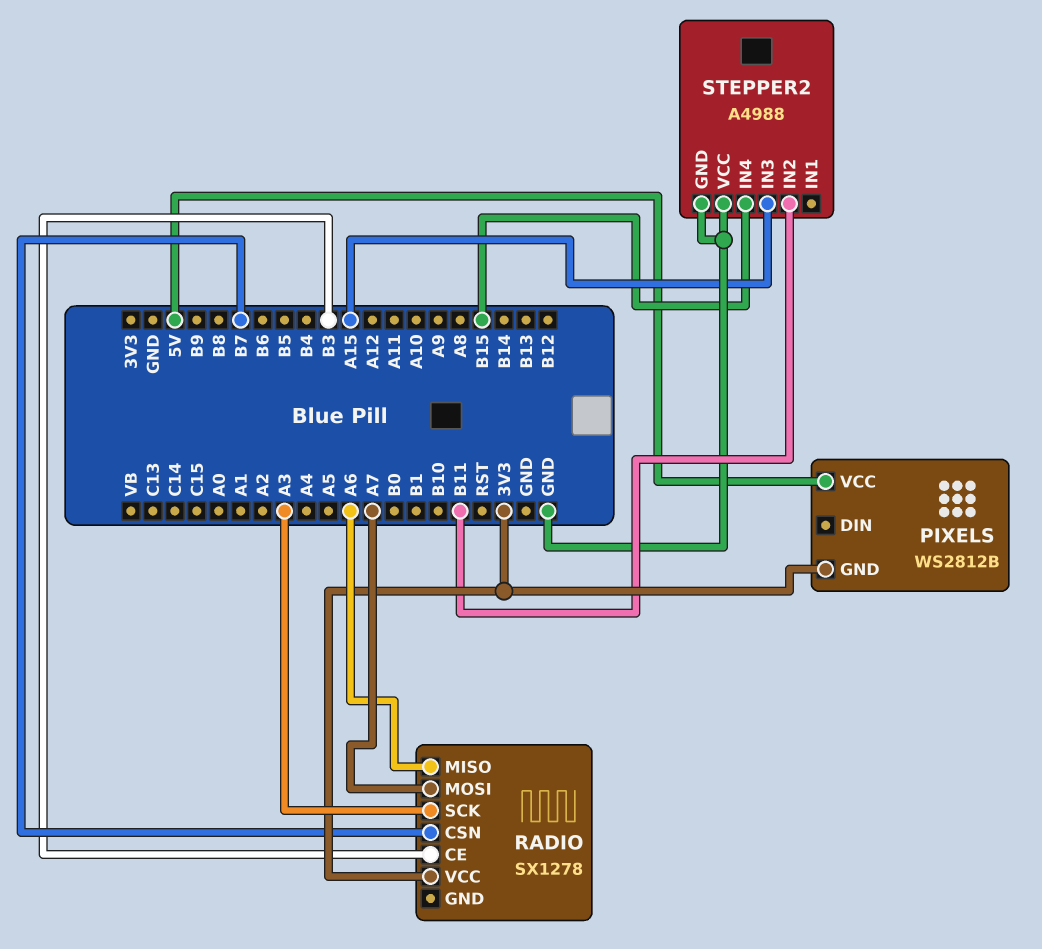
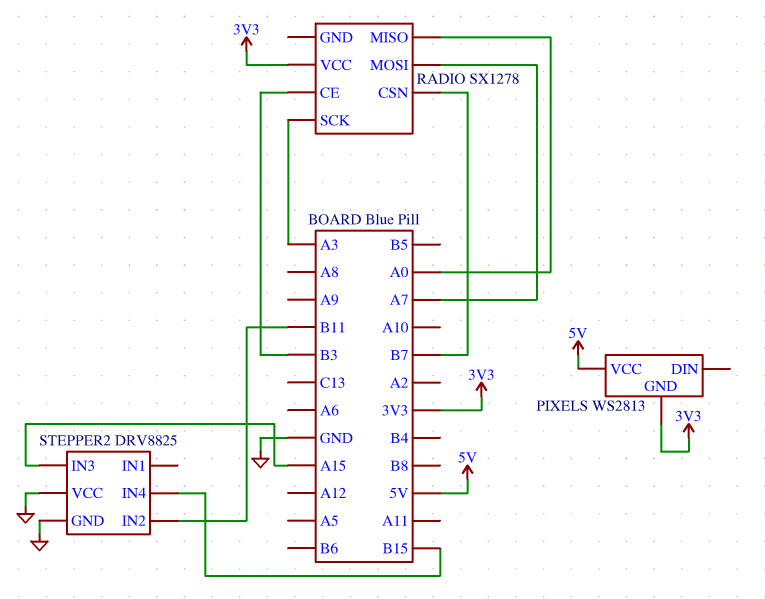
PIXELS: WS2812B -> WS2813
RADIO pin MISO: A6 -> A0
STEPPER2: A4988 -> DRV8825

